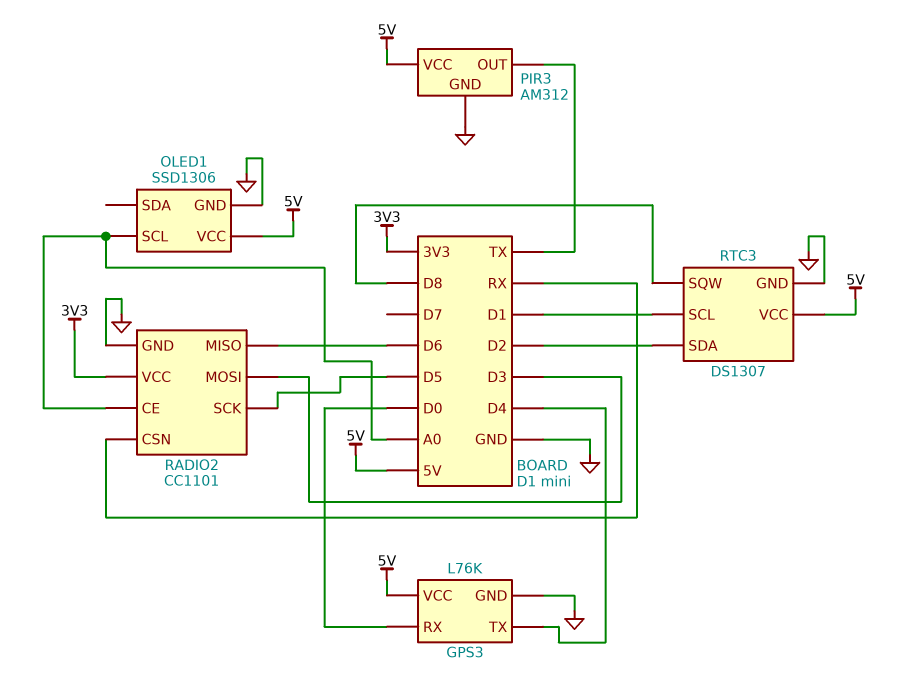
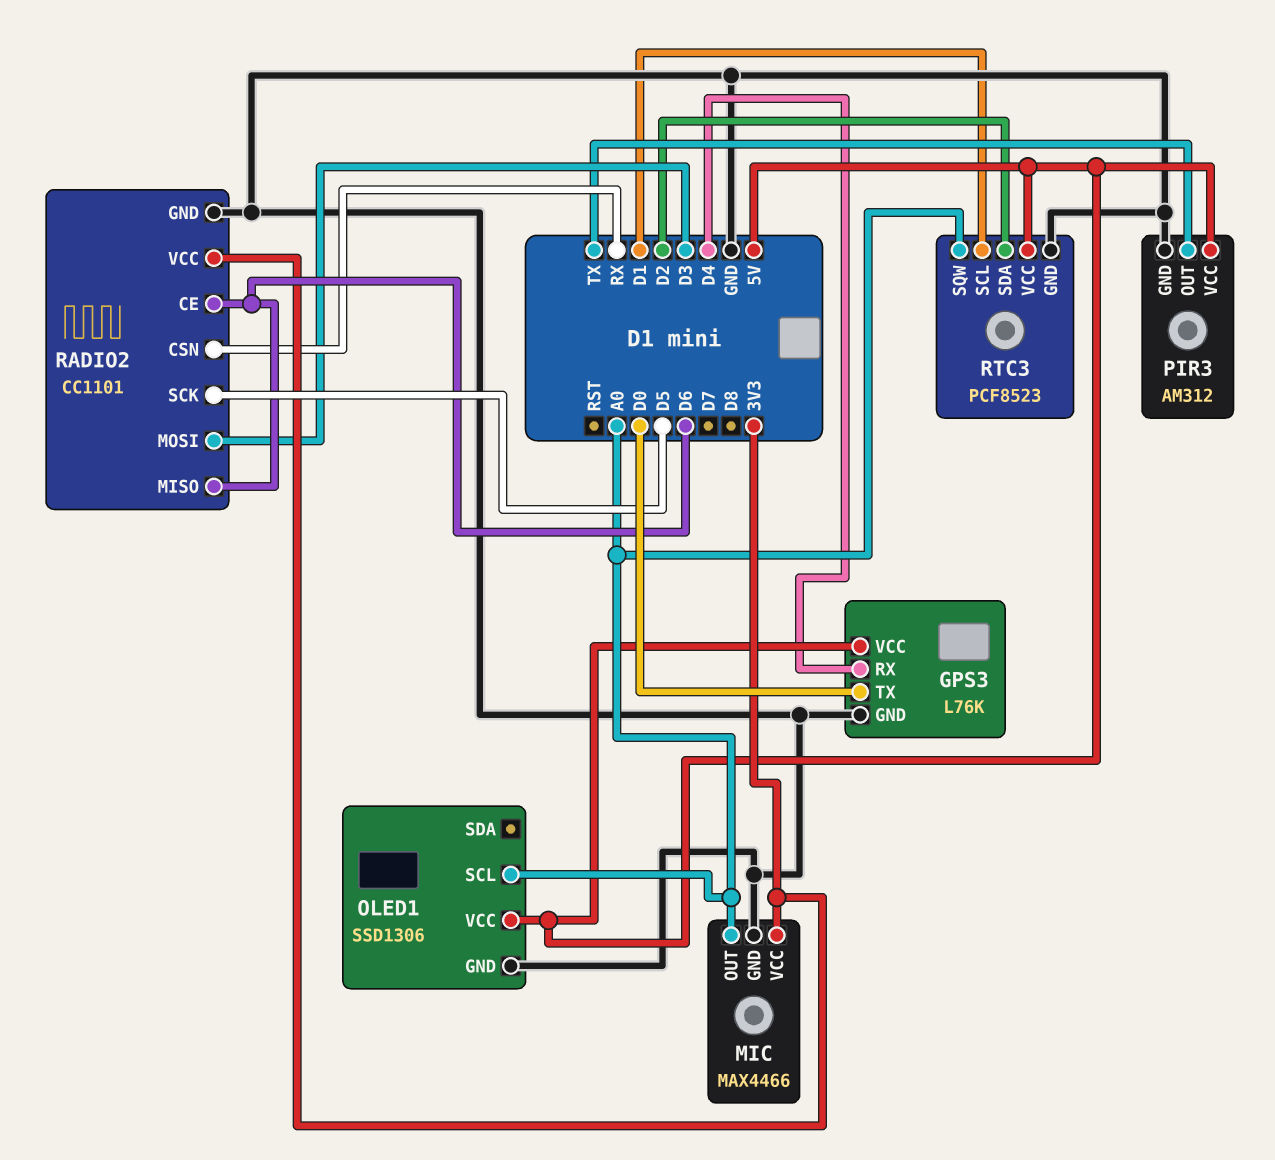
GPS3 pin RX: D0 -> D4
GPS3 pin TX: D4 -> D0
MIC: none -> MAX4466
MIC pin GND: none -> GND
MIC pin OUT: none -> A0
MIC pin VCC: none -> 3V3
RADIO2 pin CE: A0 -> D6
RTC3: DS1307 -> PCF8523
RTC3 pin SQW: D8 -> A0

